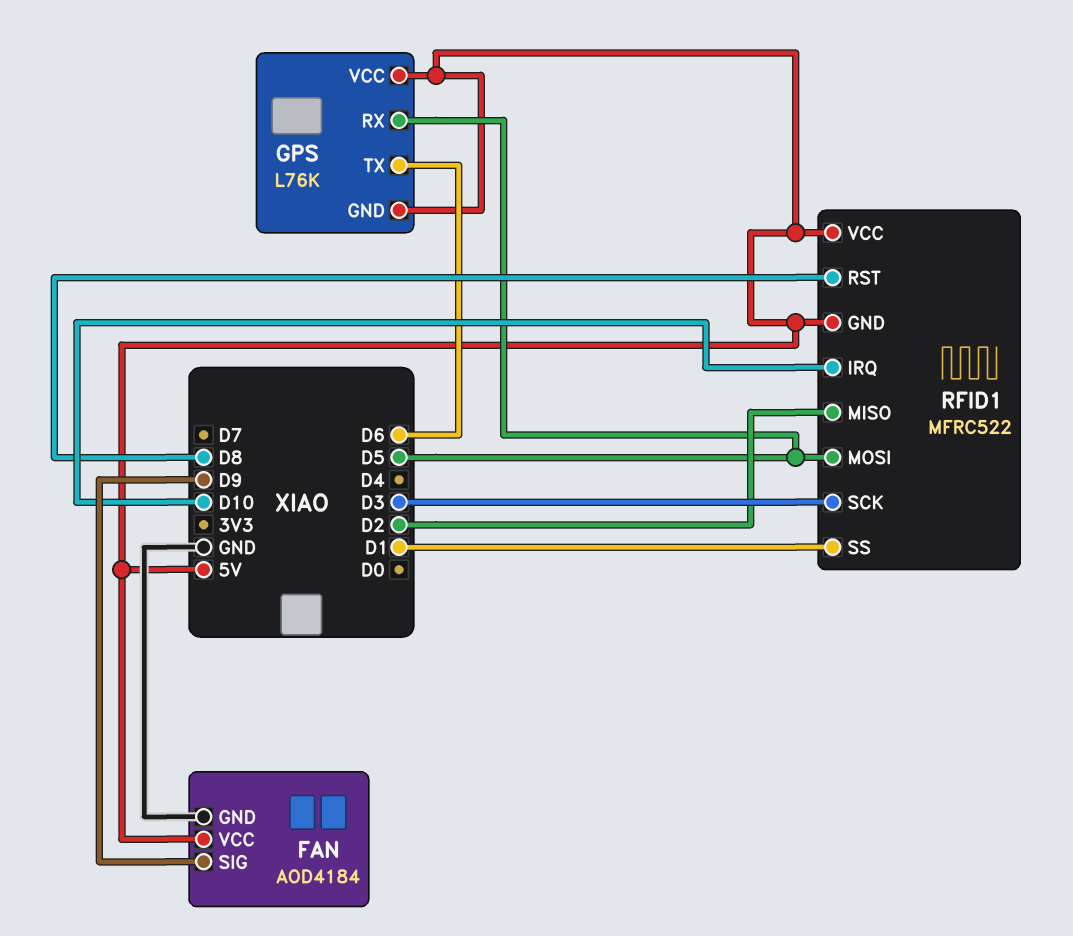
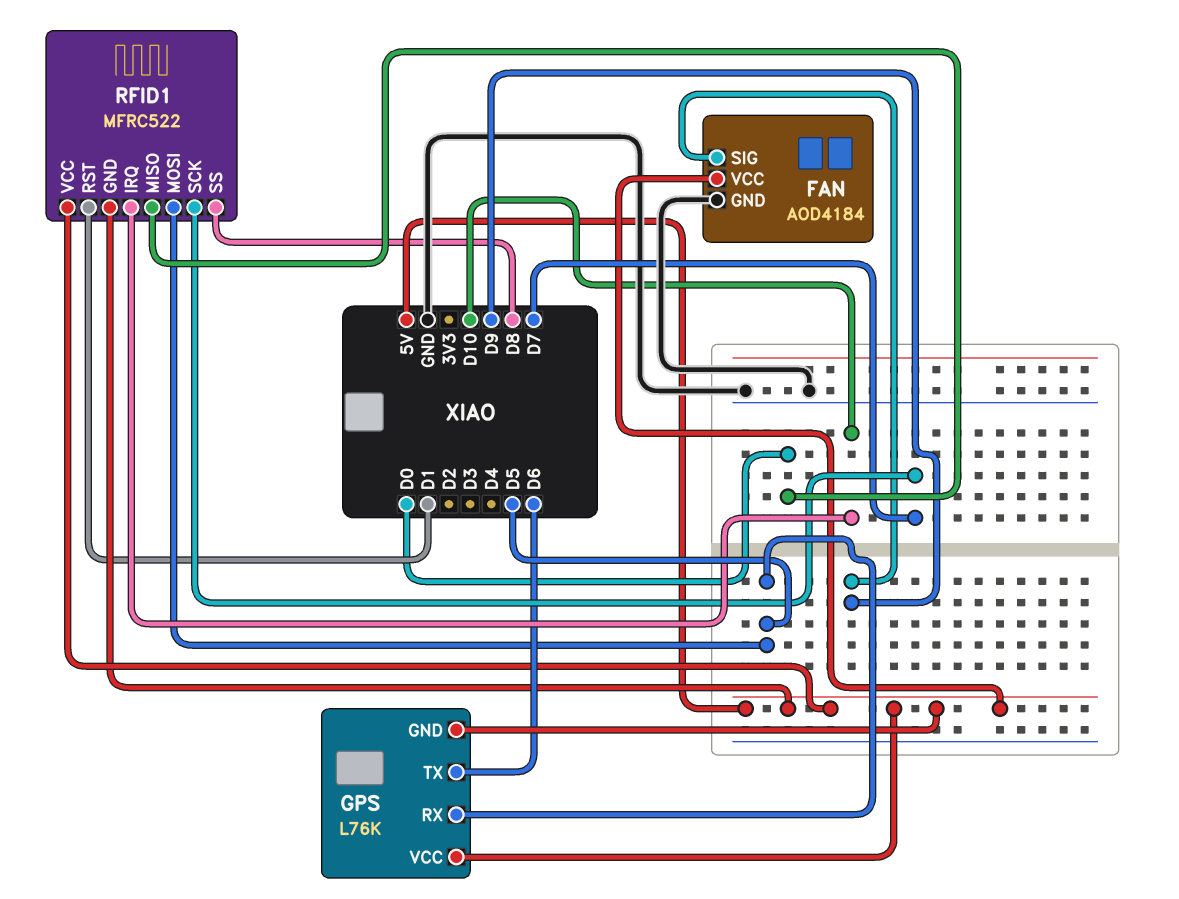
RFID1 pin MISO: D2 -> D0
RFID1 pin RST: D8 -> D1
RFID1 pin SCK: D3 -> D7
RFID1 pin SS: D1 -> D8

